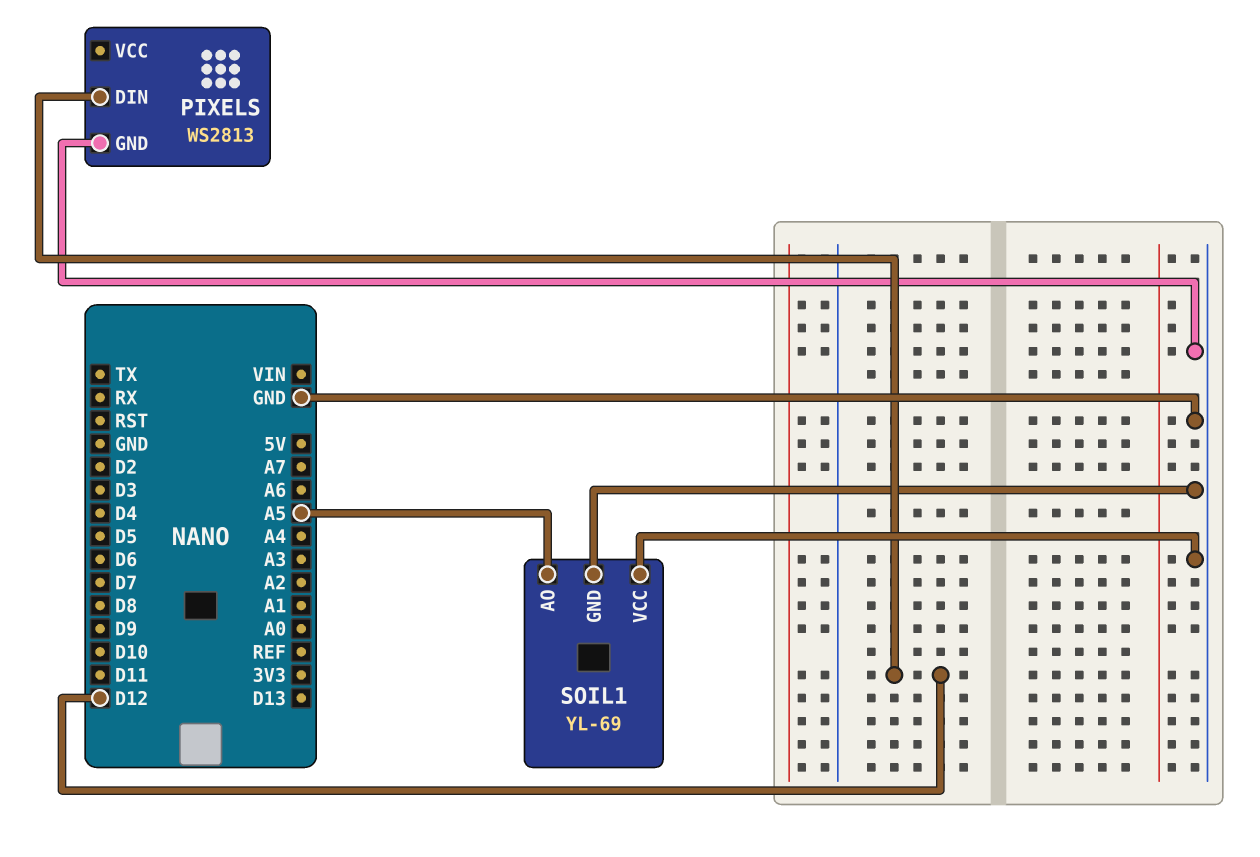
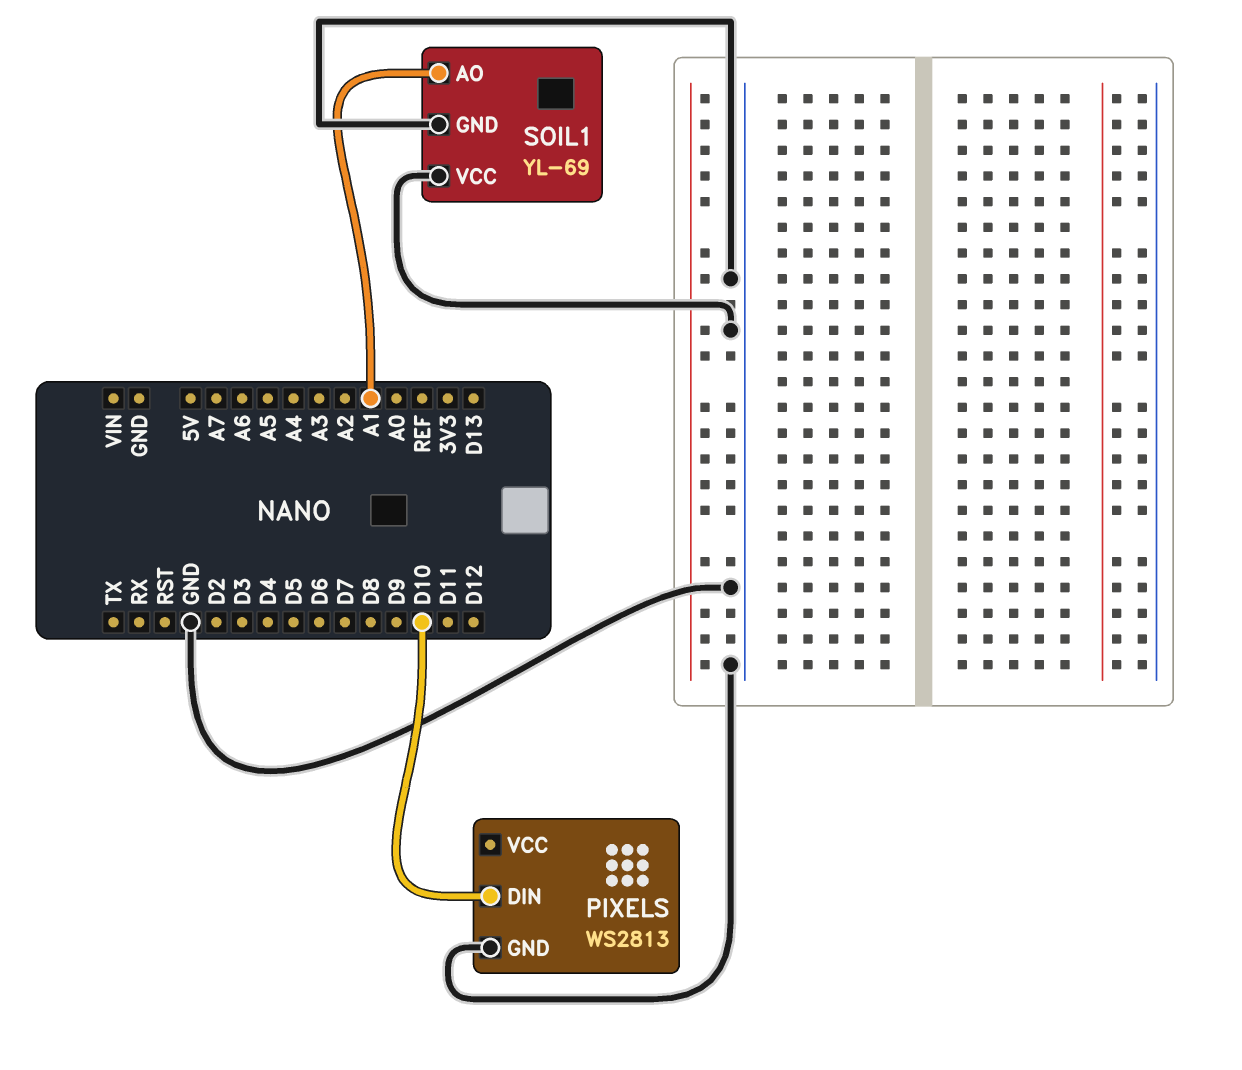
PIXELS pin DIN: D12 -> D10
SOIL1 pin AO: A5 -> A1

